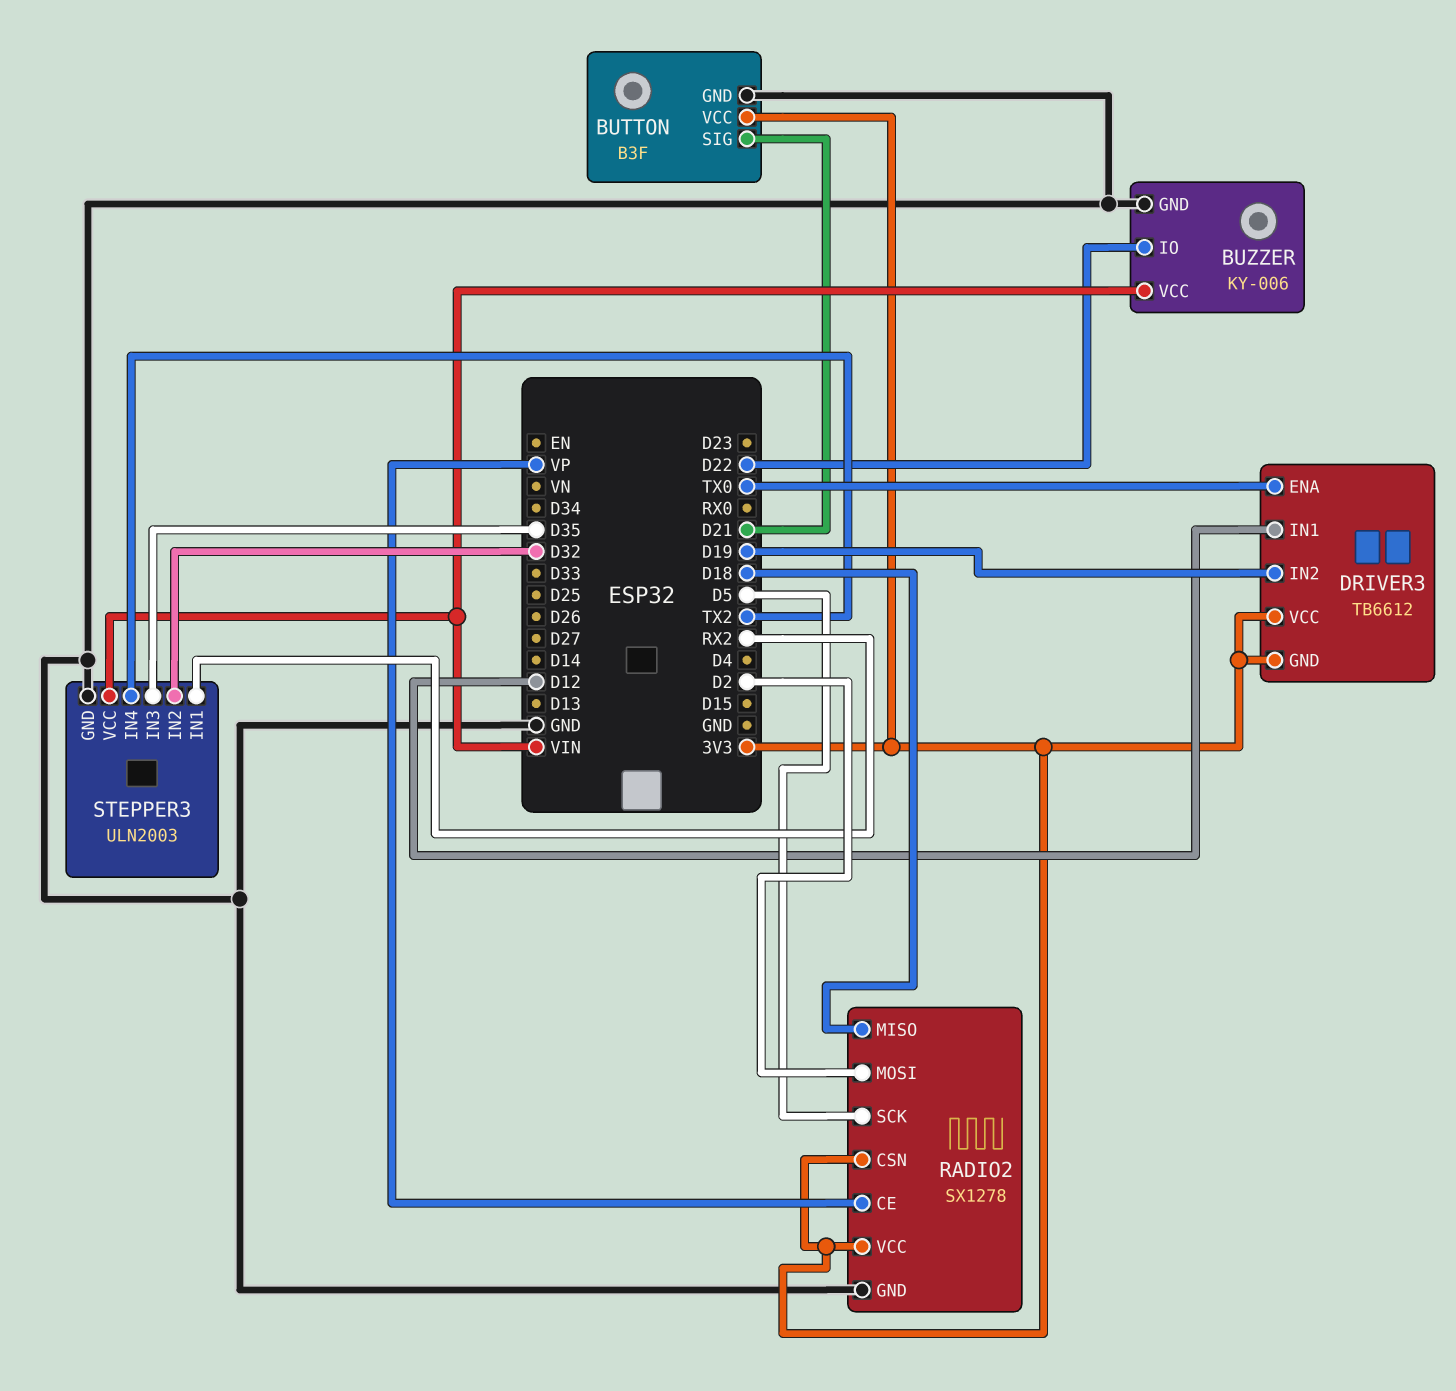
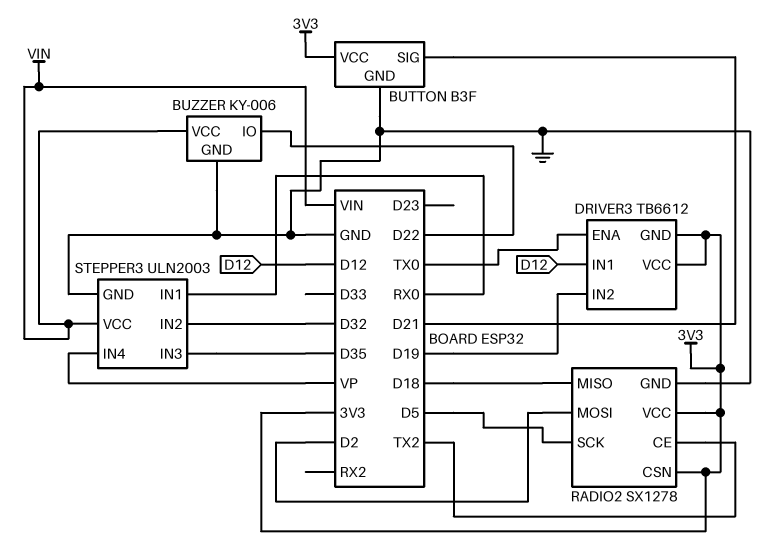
RADIO2 pin CE: VP -> TX2
STEPPER3 pin IN1: RX2 -> RX0
STEPPER3 pin IN4: TX2 -> VP

